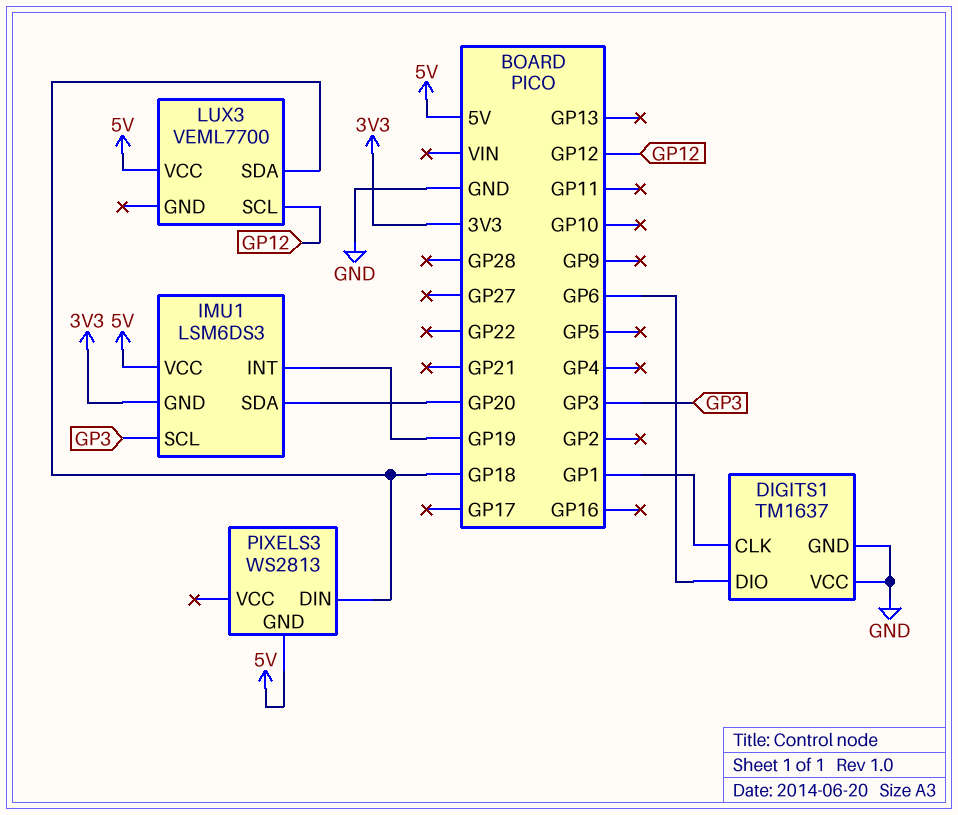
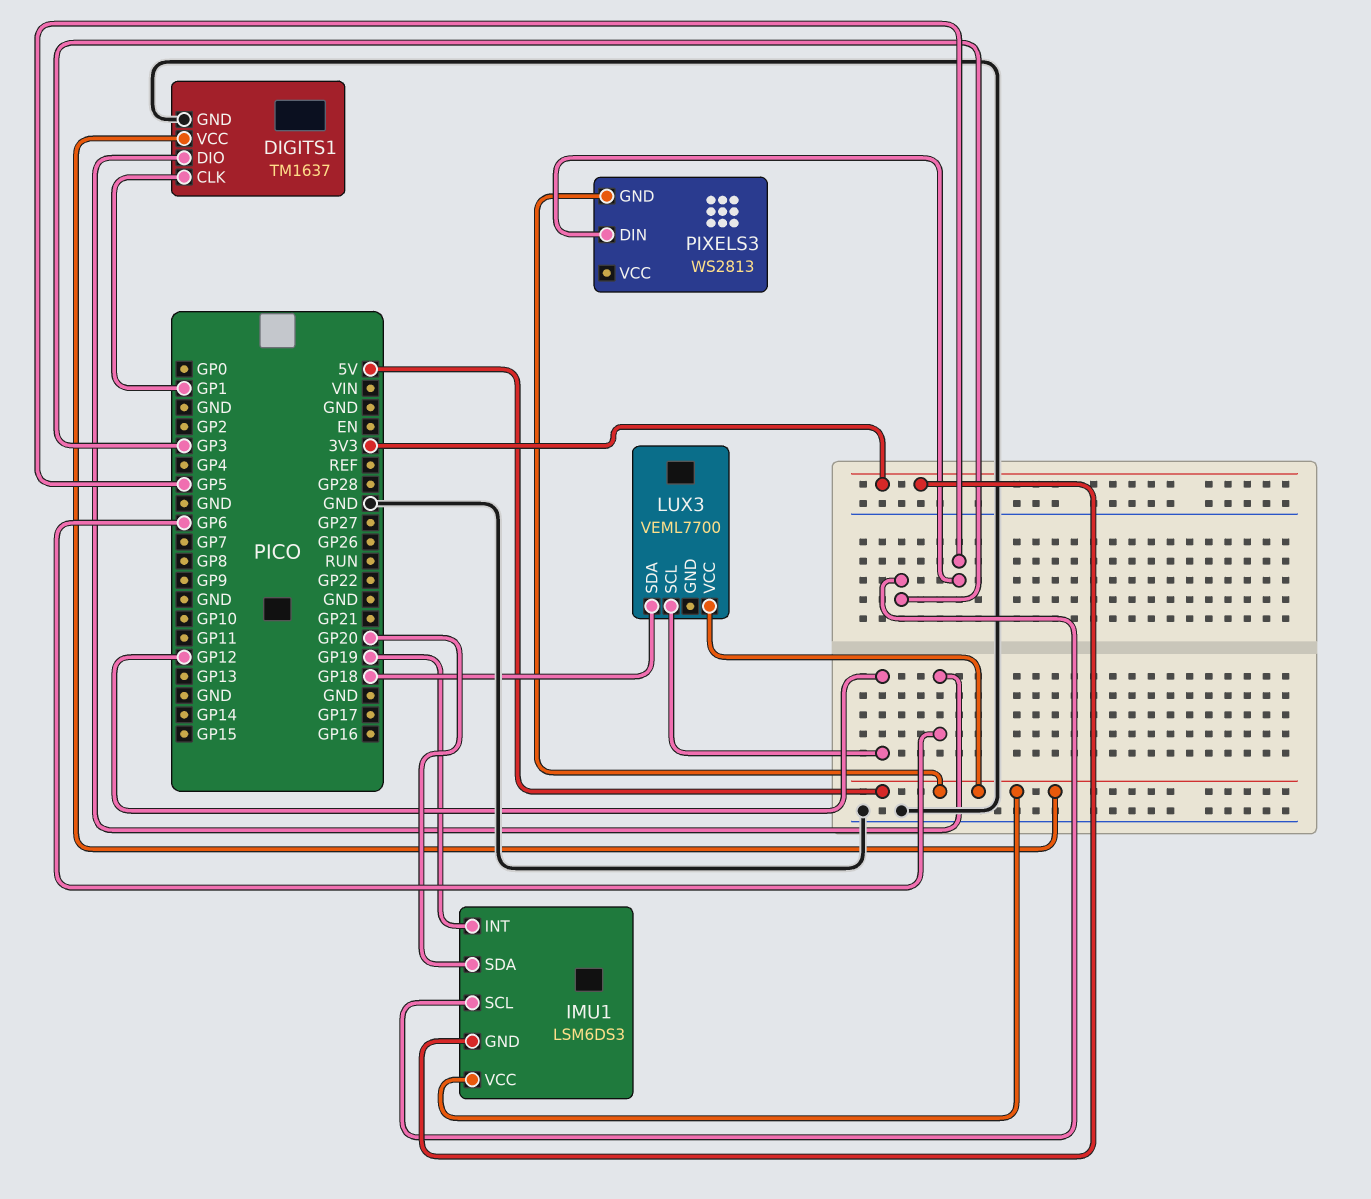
DIGITS1 pin VCC: GND -> 5V
PIXELS3 pin DIN: GP18 -> GP5

